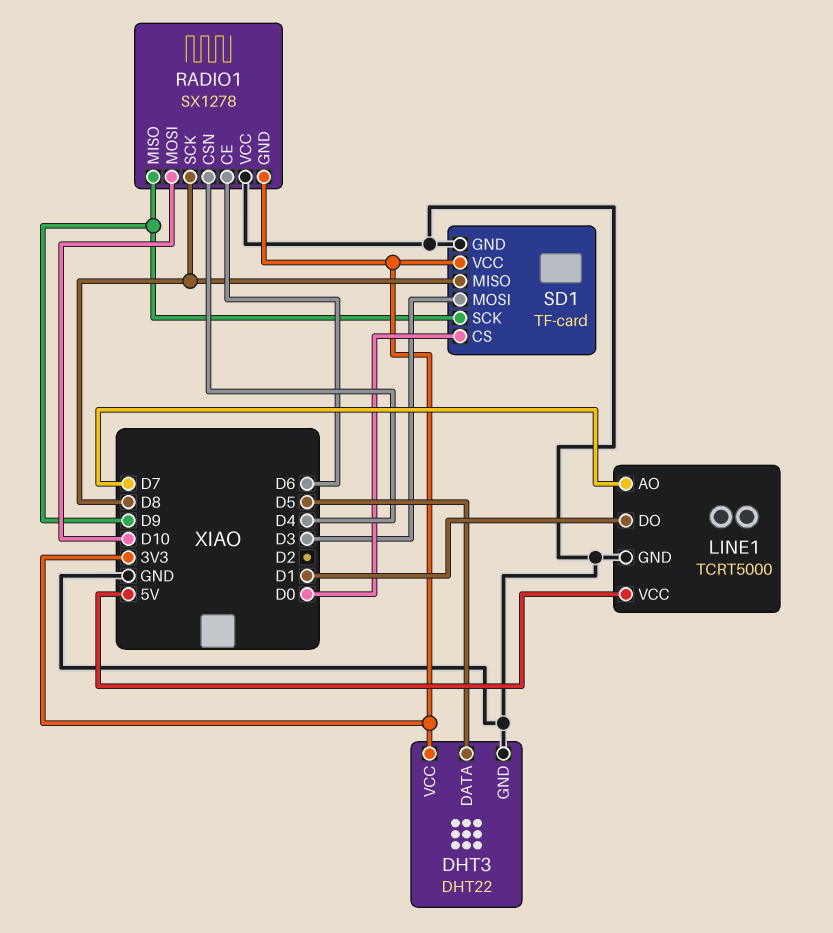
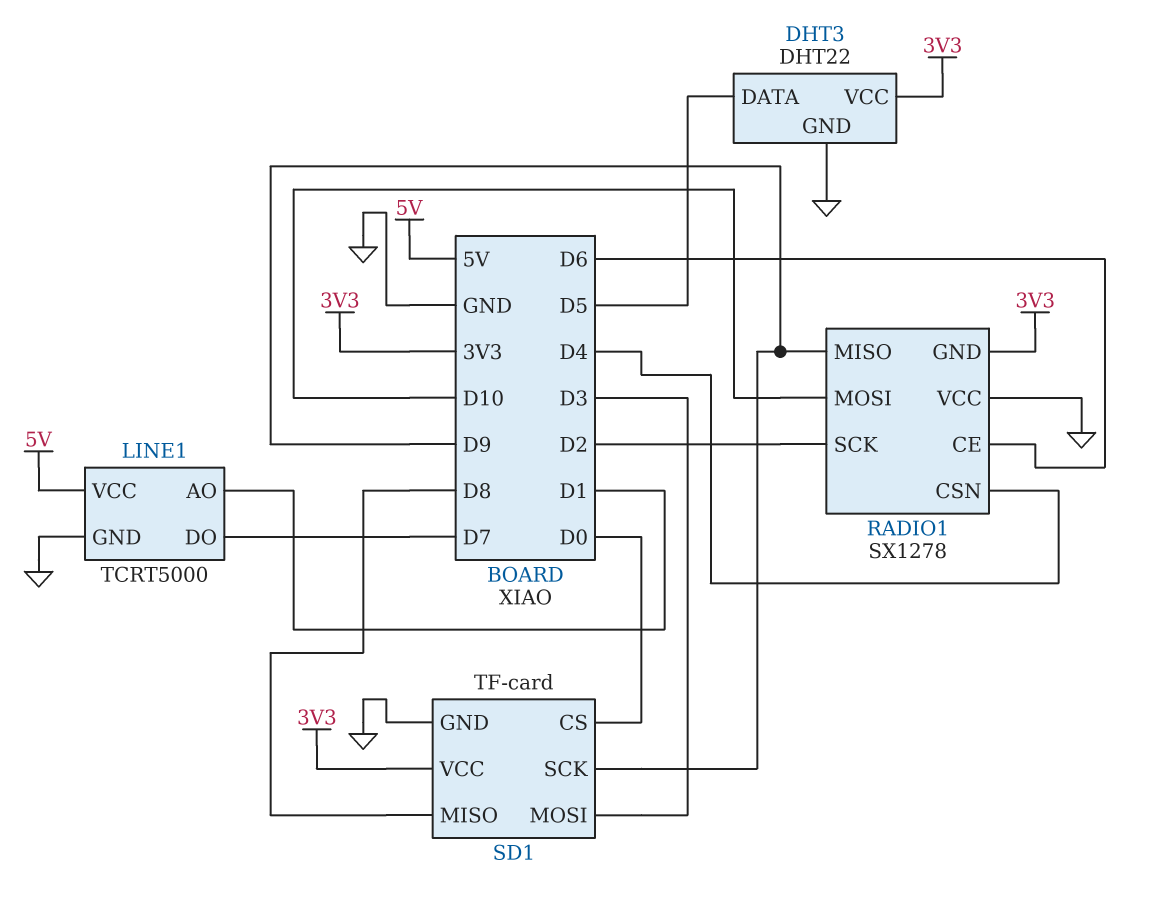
LINE1 pin AO: D7 -> D1
LINE1 pin DO: D1 -> D7
RADIO1 pin SCK: D8 -> D2

